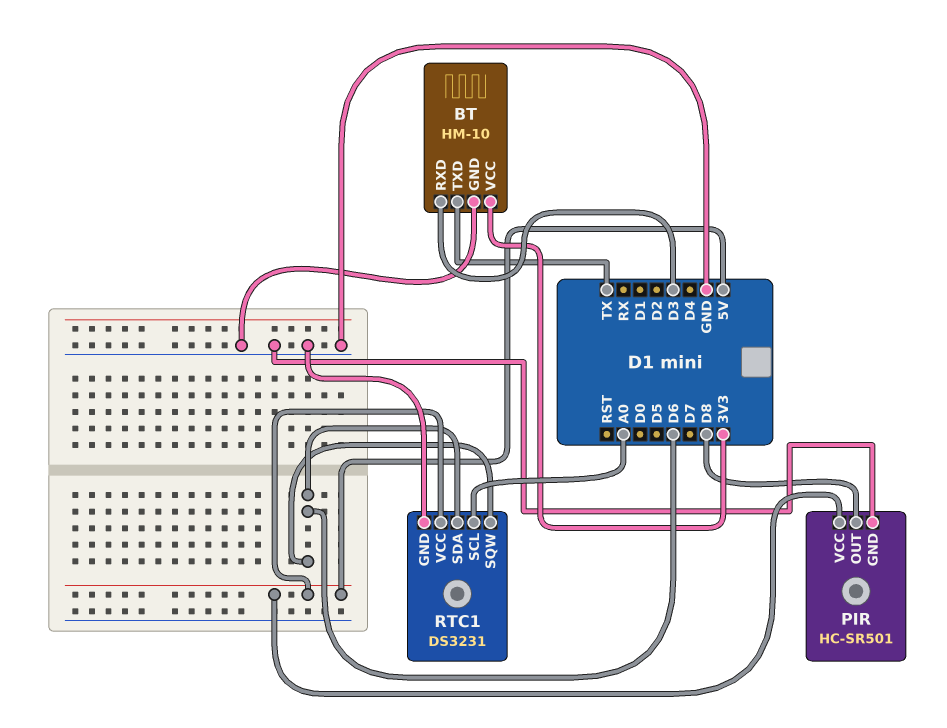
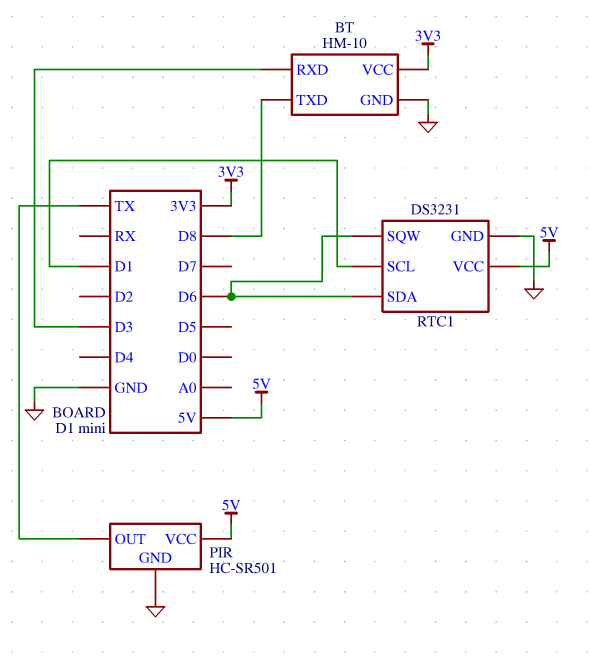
BT pin TXD: TX -> D8
PIR pin OUT: D8 -> TX
RTC1 pin SCL: A0 -> D1

